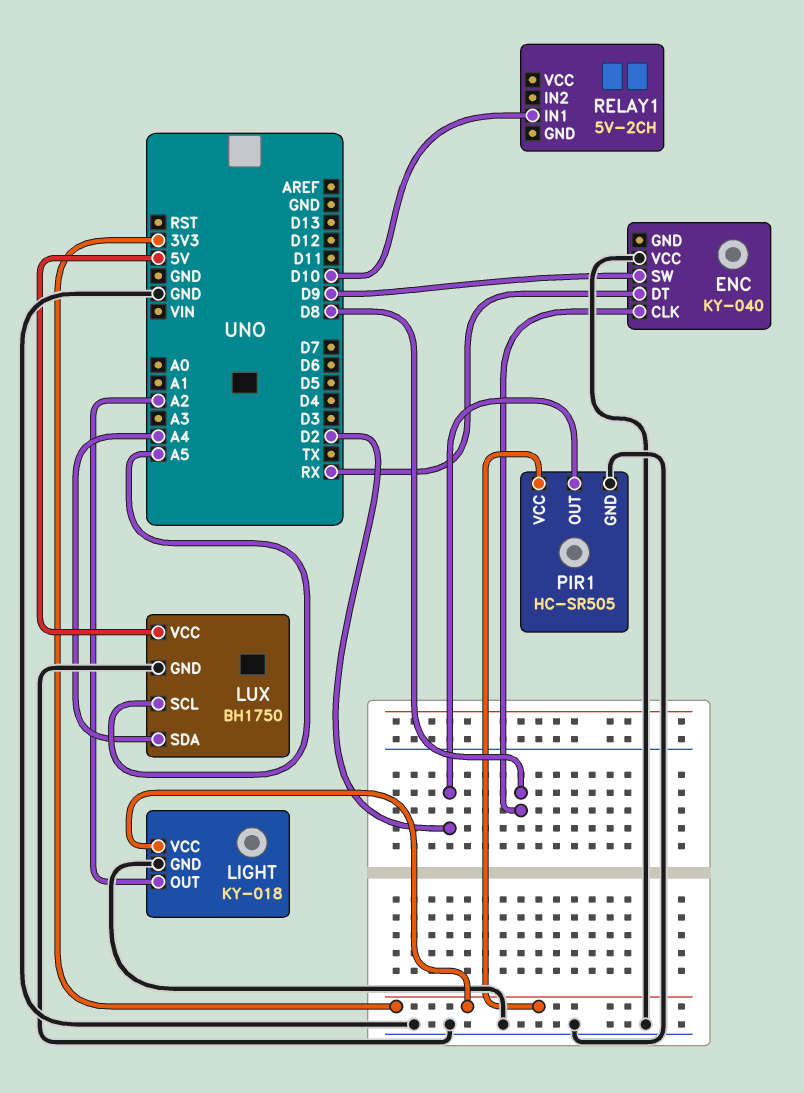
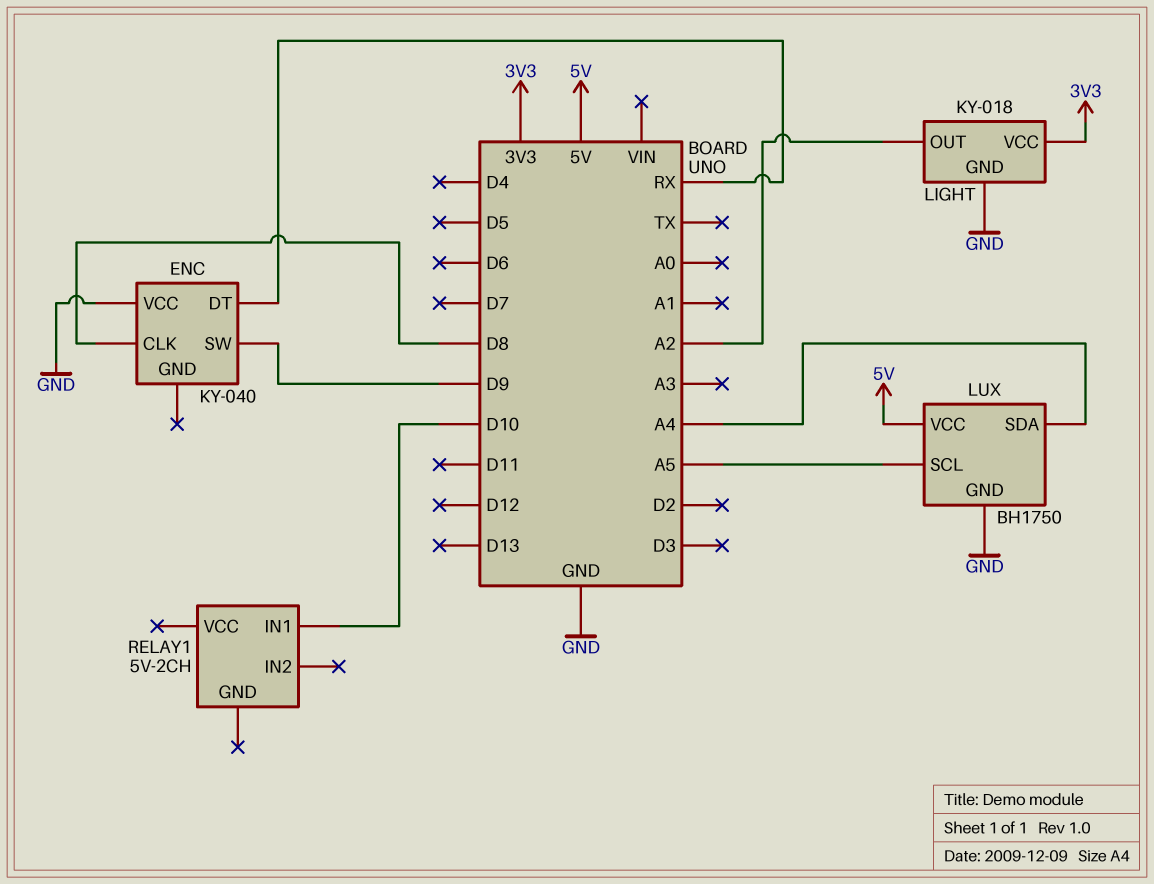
PIR1: HC-SR505 -> none
PIR1 pin GND: GND -> none
PIR1 pin OUT: D2 -> none
PIR1 pin VCC: 3V3 -> none

